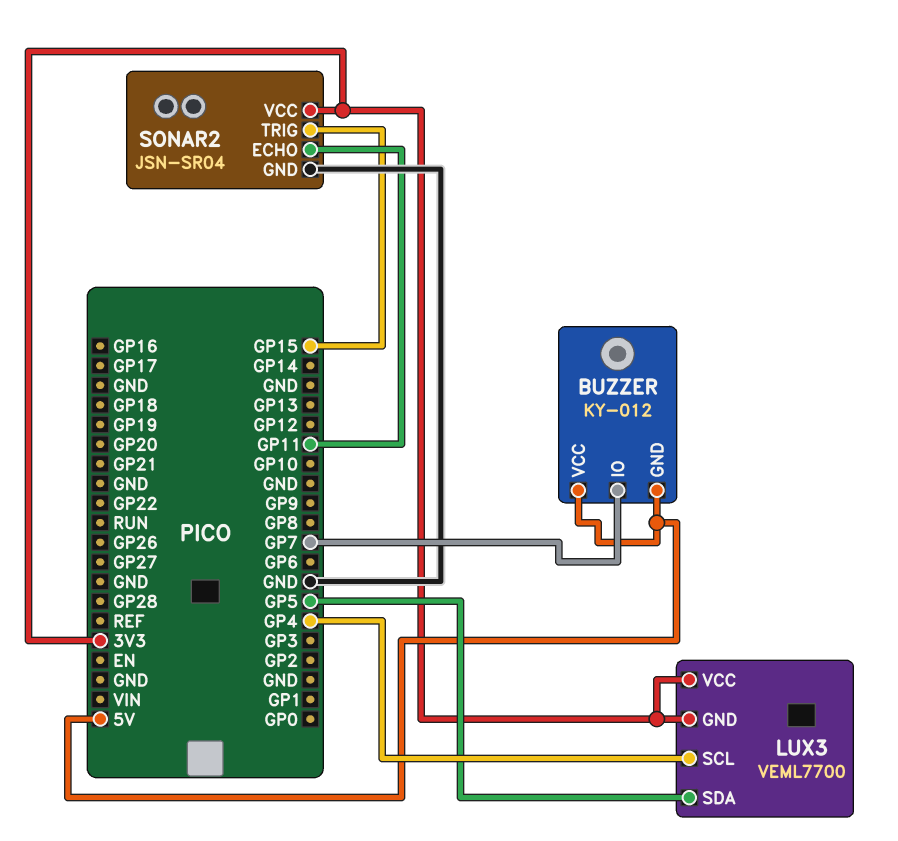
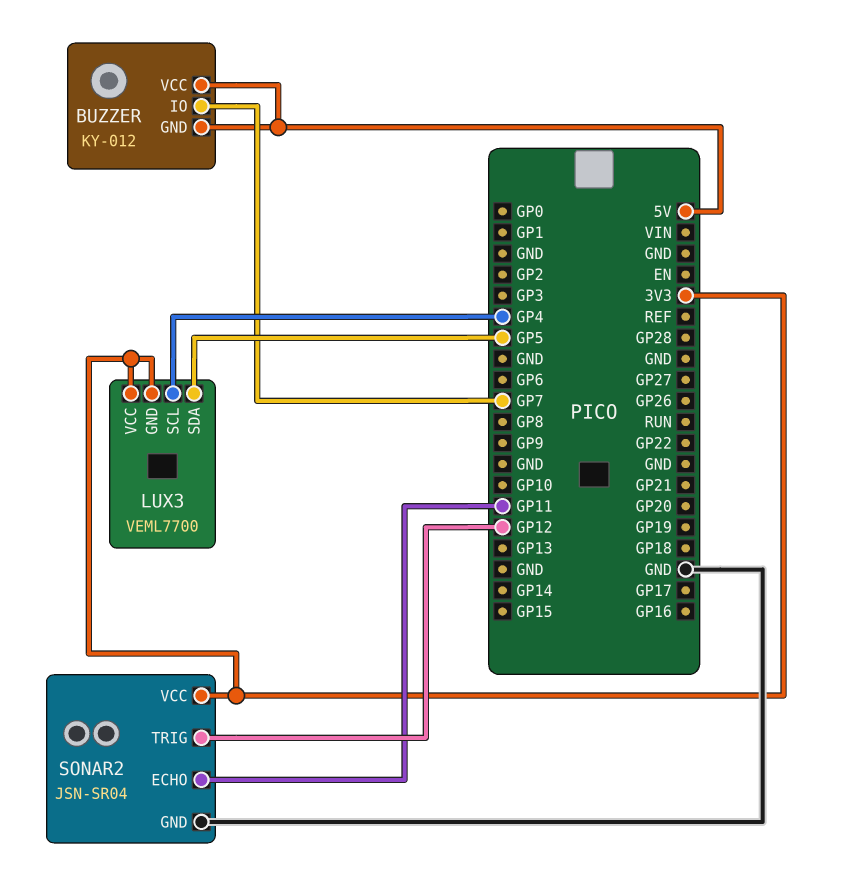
SONAR2 pin TRIG: GP15 -> GP12

